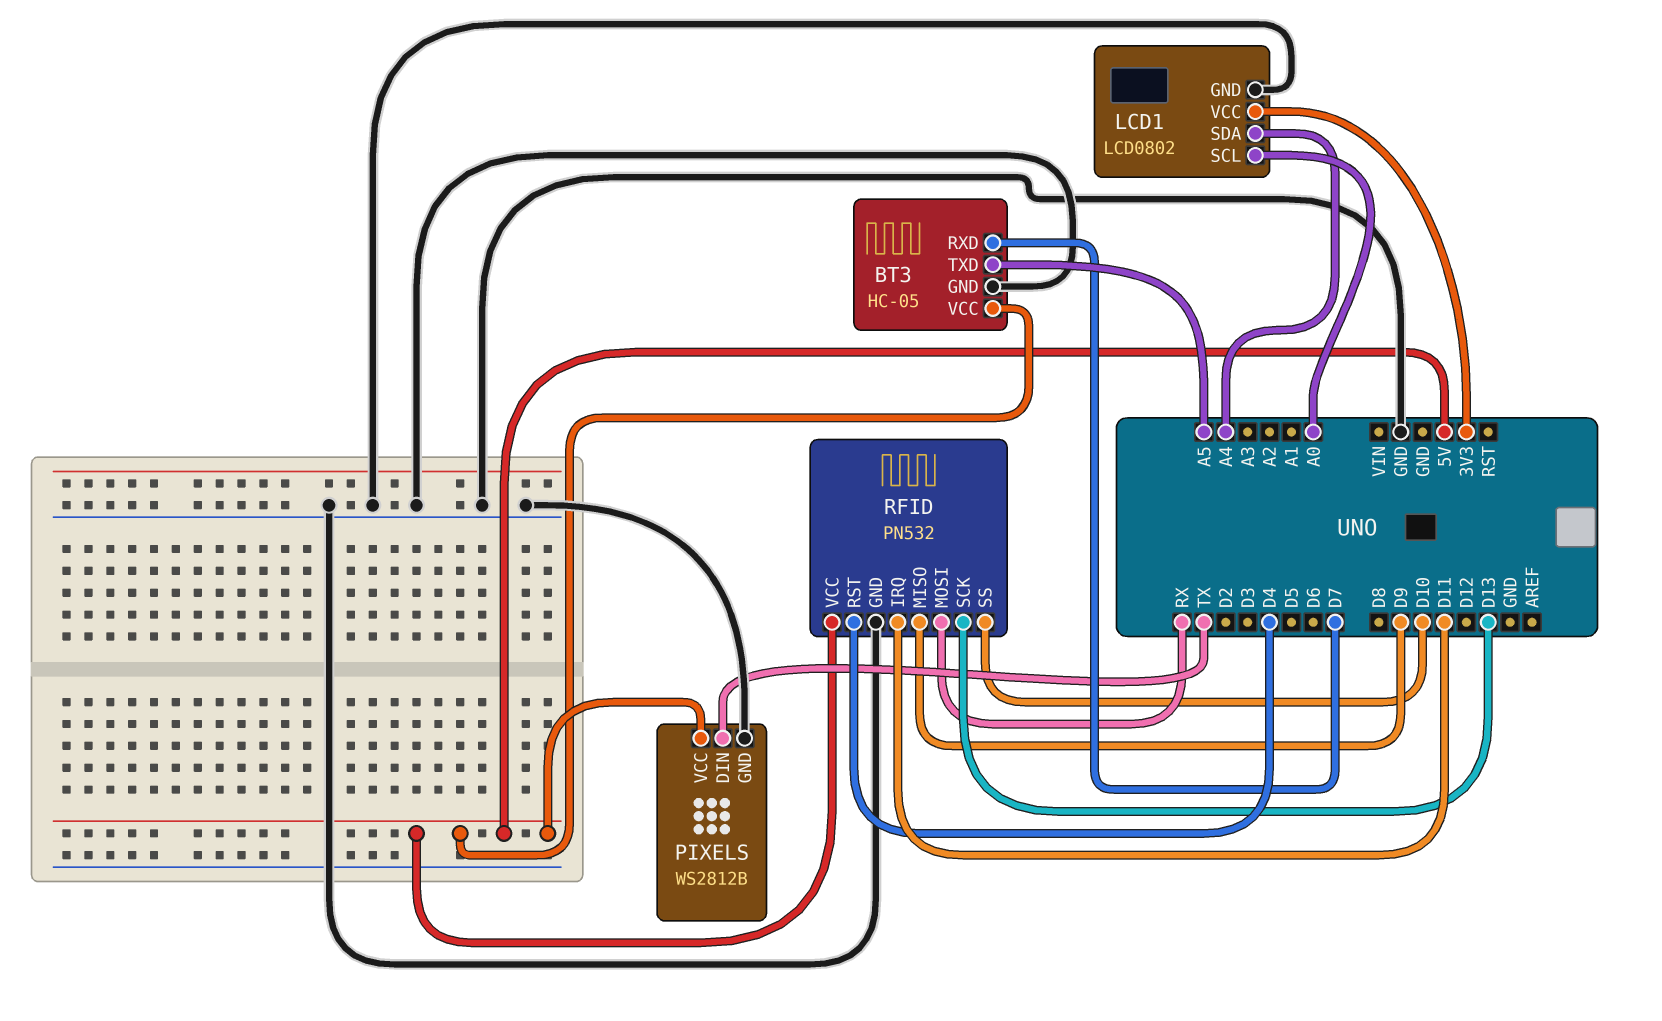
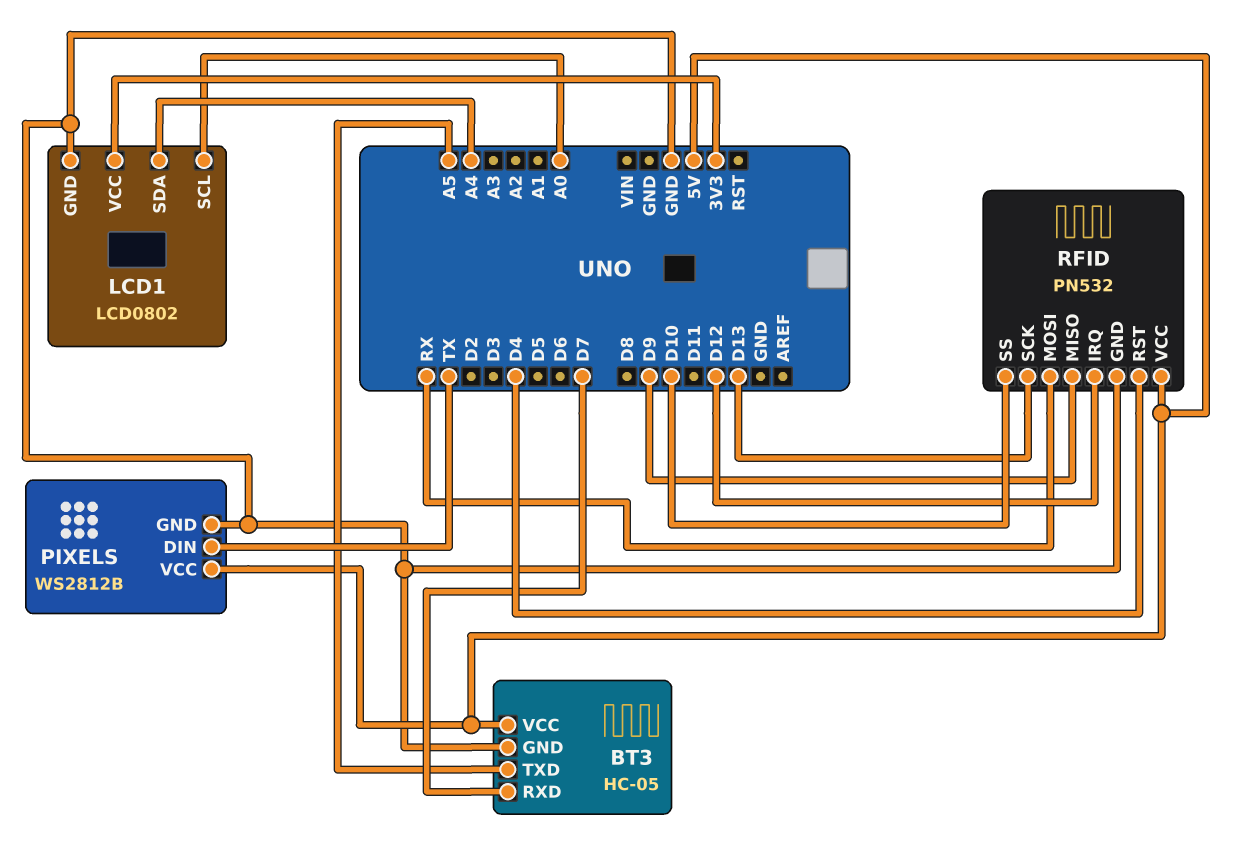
RFID pin IRQ: D11 -> D12

